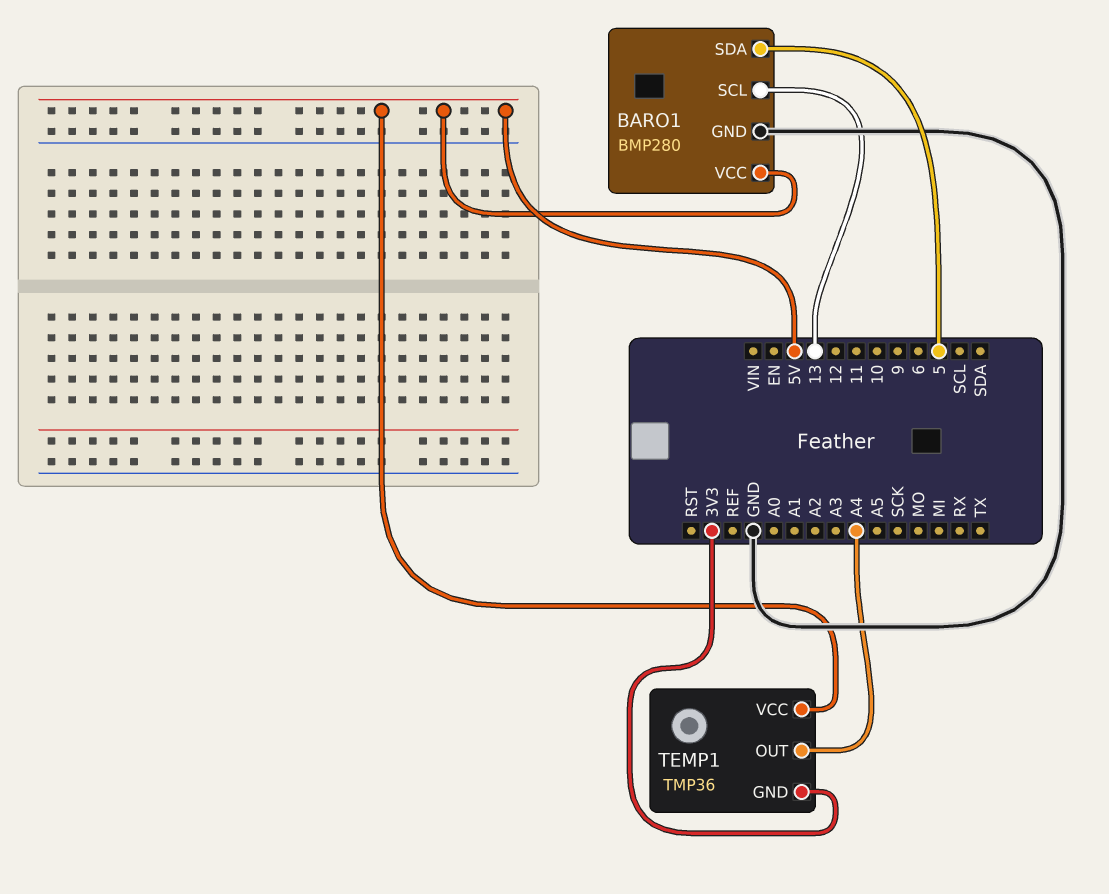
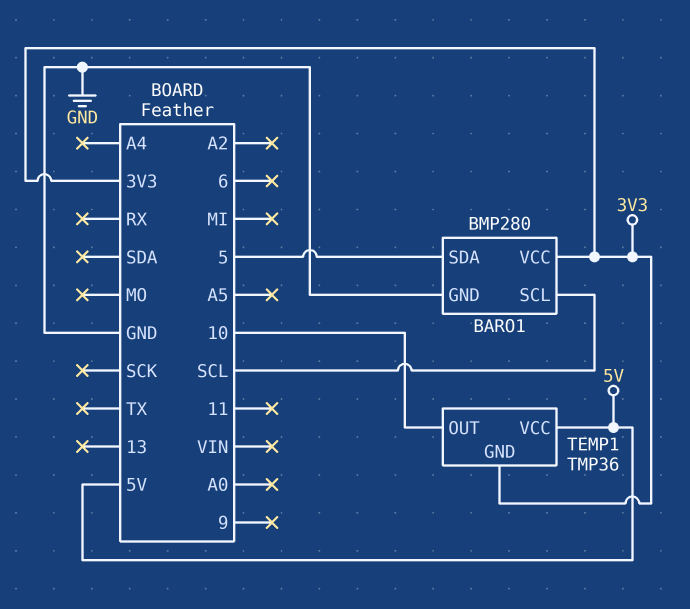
BARO1 pin SCL: 13 -> SCL
BARO1 pin VCC: 5V -> 3V3
TEMP1 pin OUT: A4 -> 10

